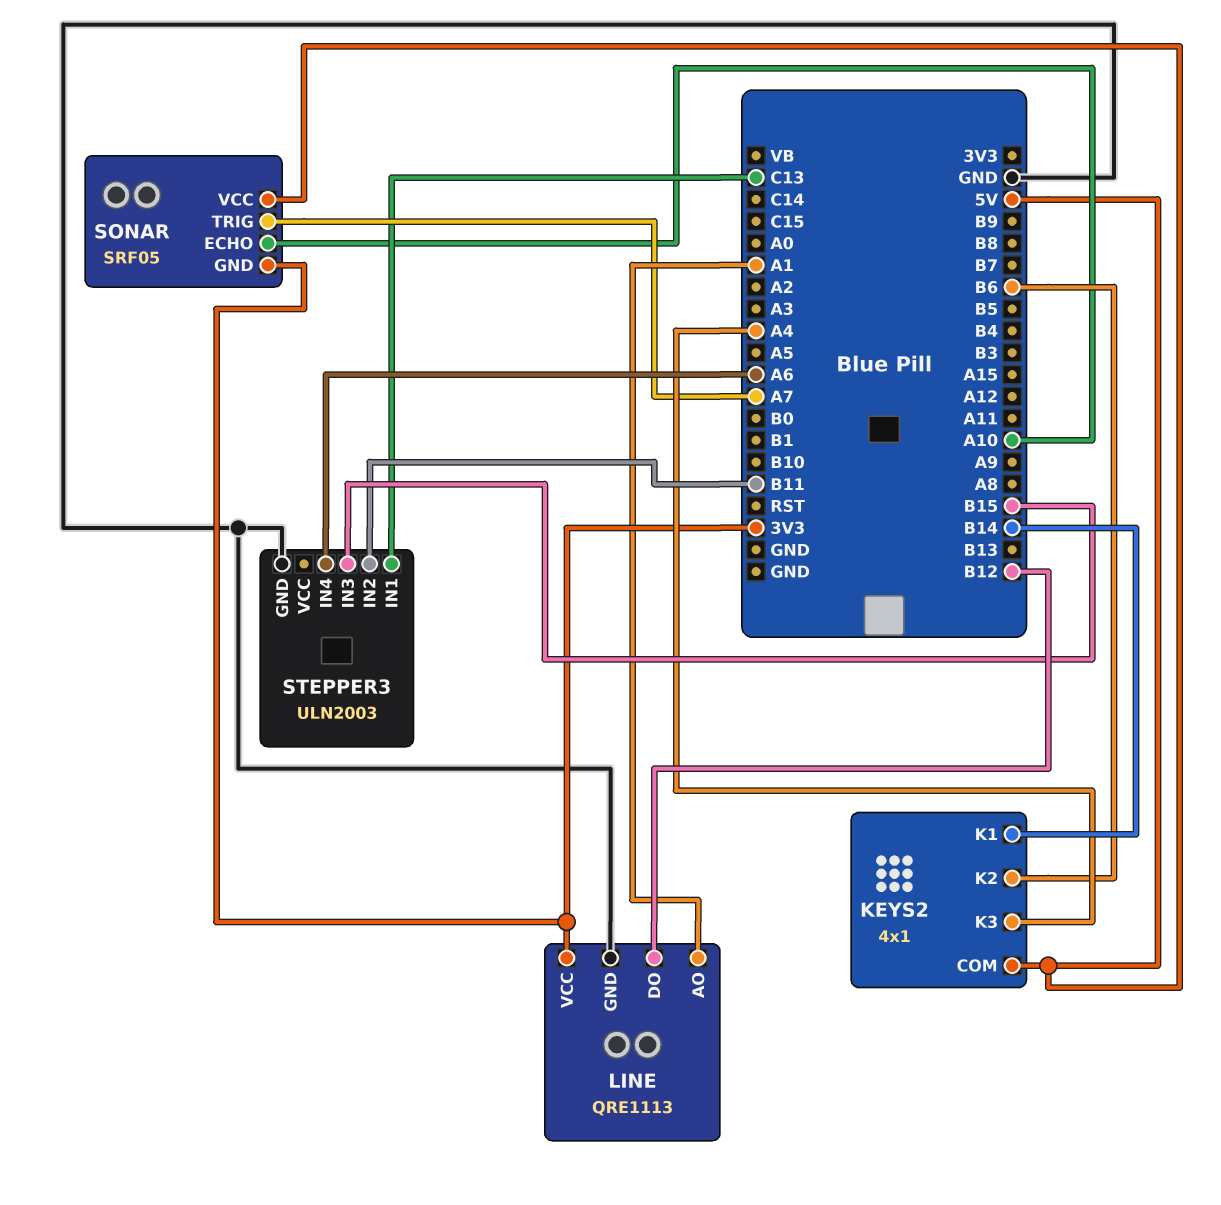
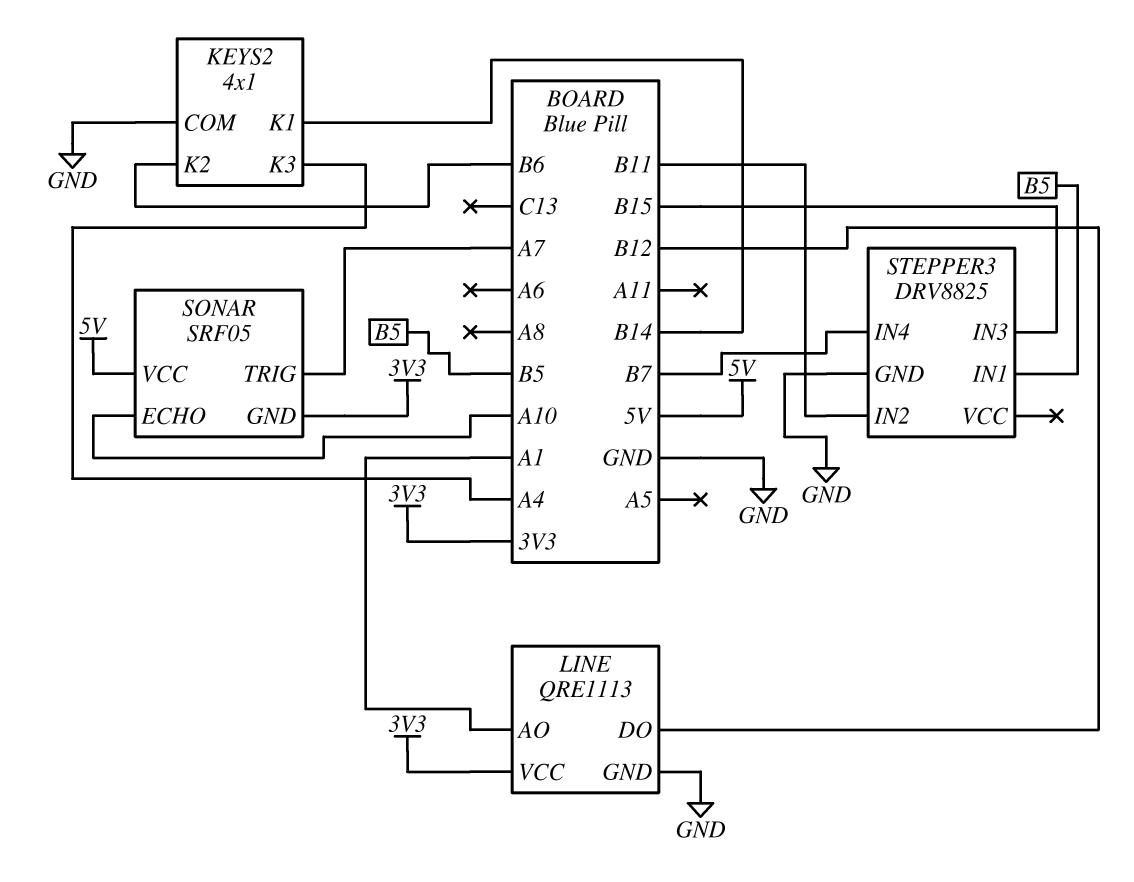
KEYS2 pin COM: 5V -> GND
STEPPER3: ULN2003 -> DRV8825
STEPPER3 pin IN1: C13 -> B5
STEPPER3 pin IN4: A6 -> B7

